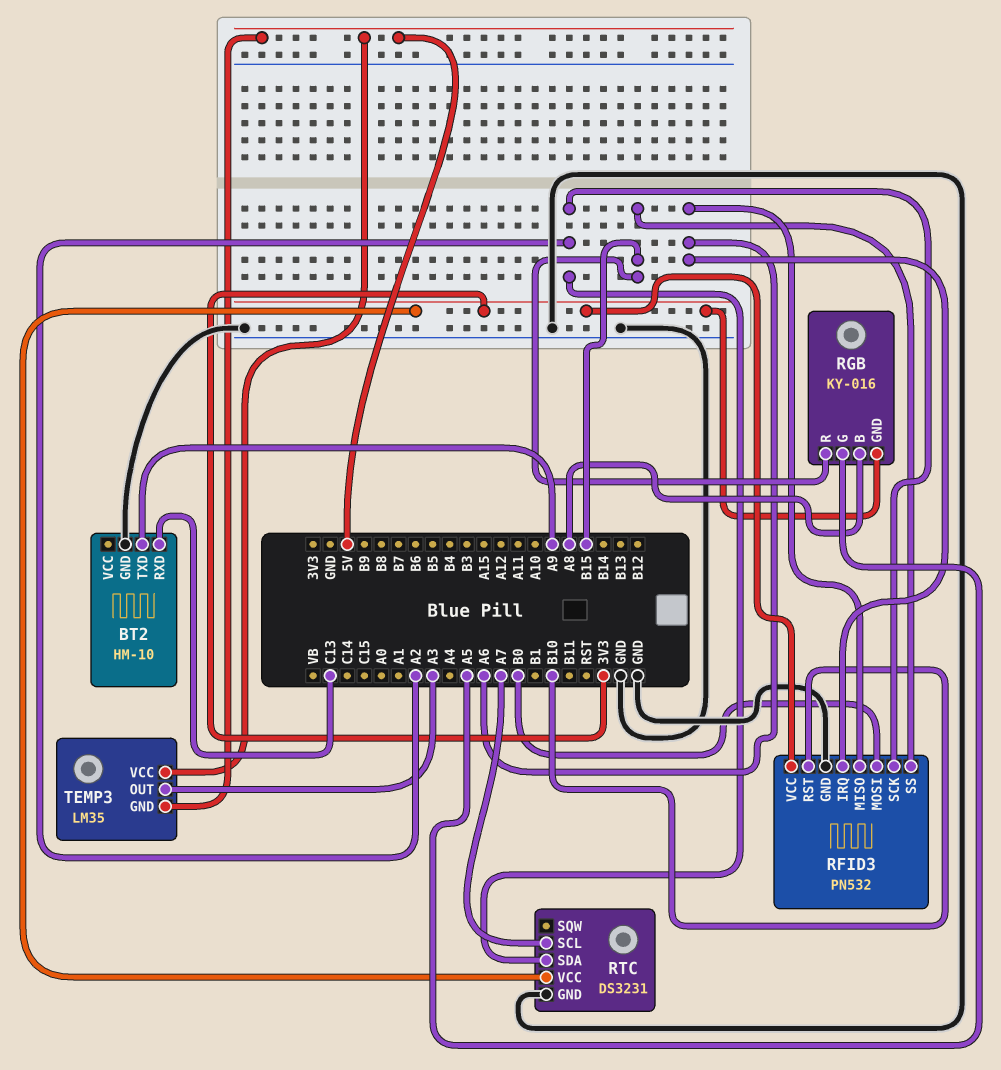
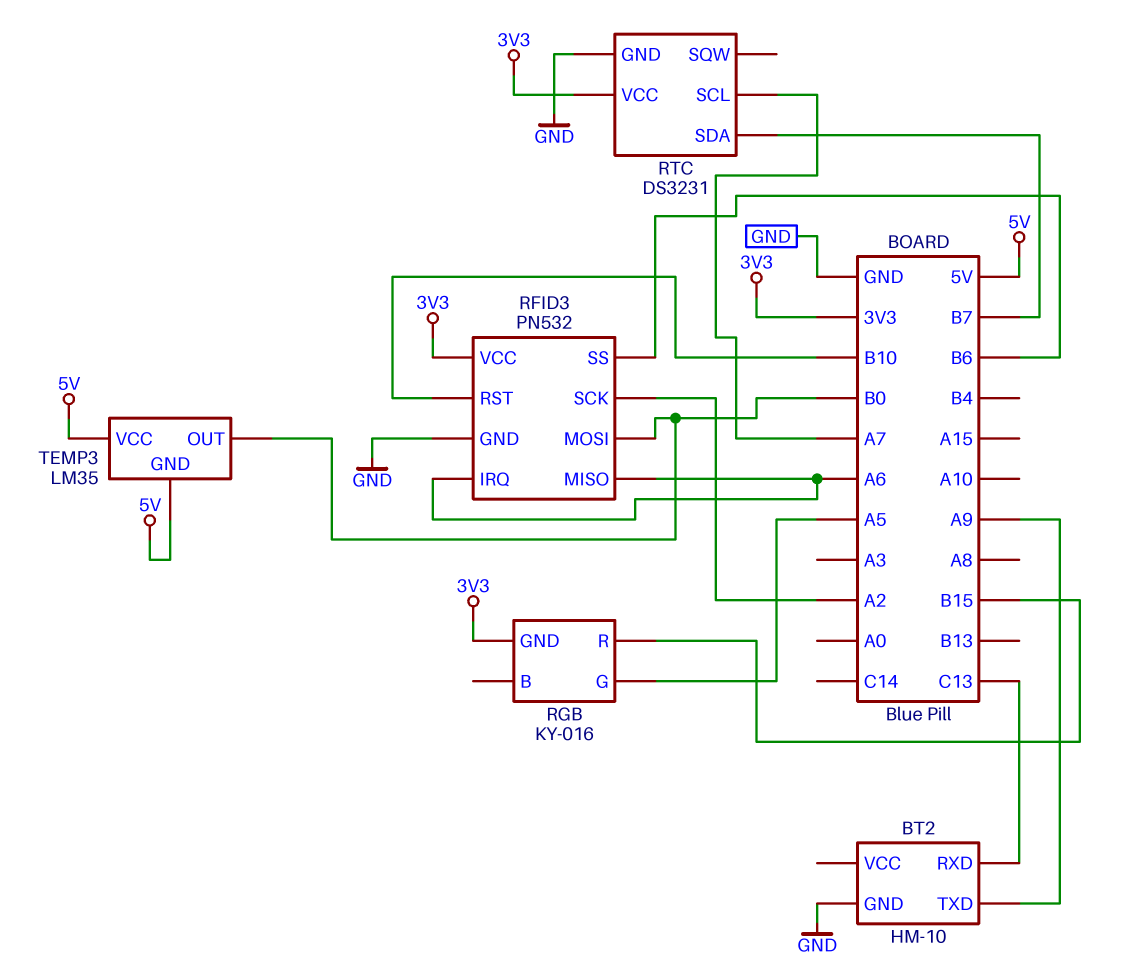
RFID3 pin SS: B15 -> B6
RGB pin B: A8 -> none
RTC pin SDA: A2 -> B7
TEMP3 pin OUT: A3 -> B0

